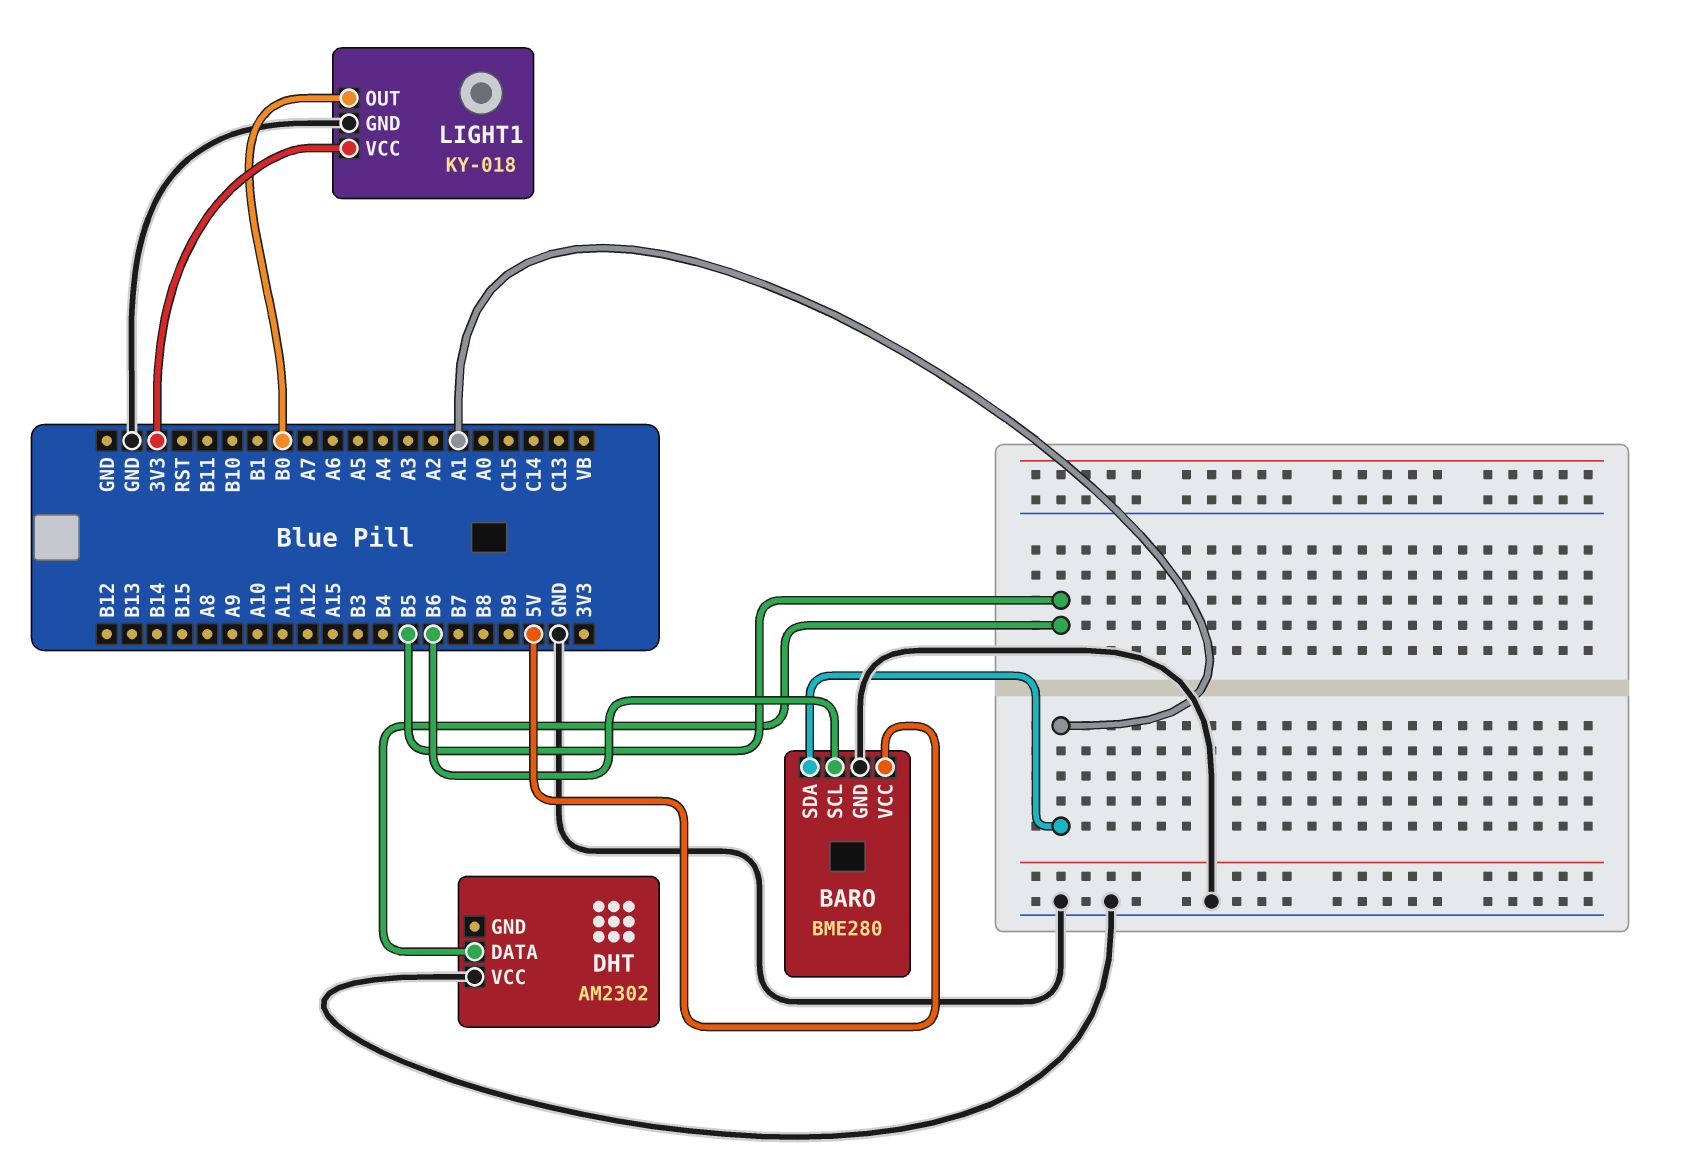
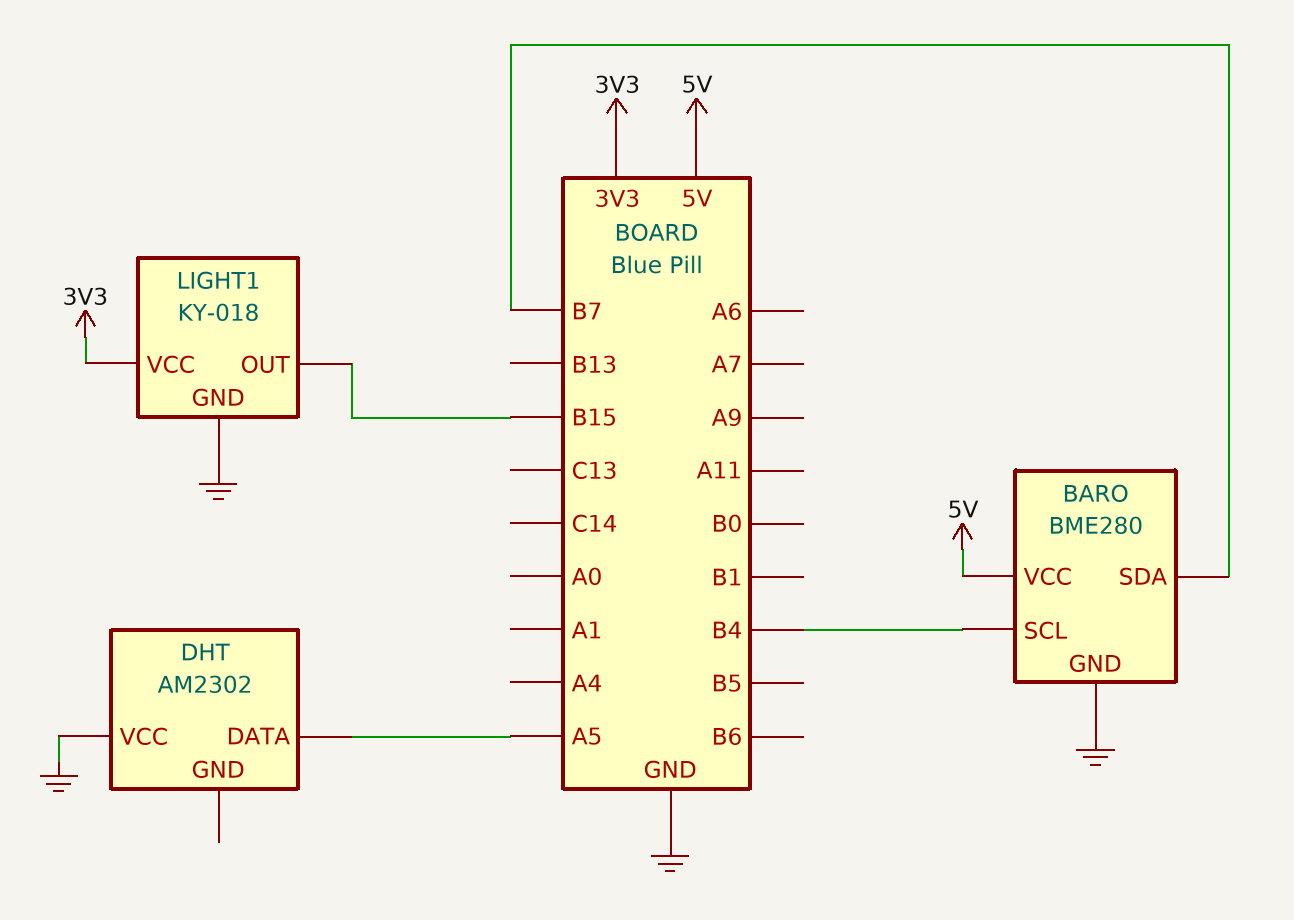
BARO pin SCL: B6 -> B4
BARO pin SDA: A1 -> B7
DHT pin DATA: B5 -> A5
LIGHT1 pin OUT: B0 -> B15

